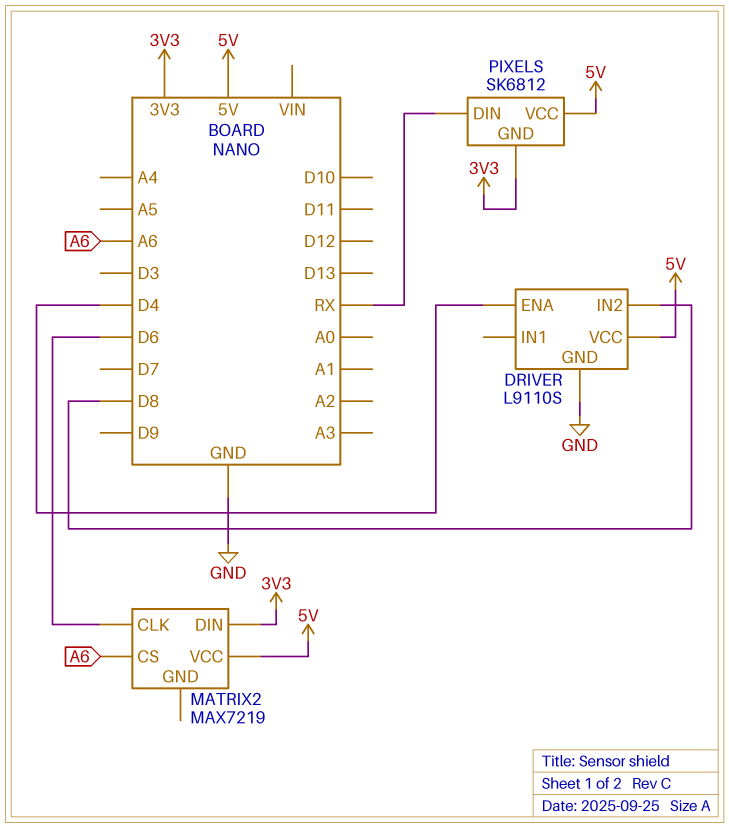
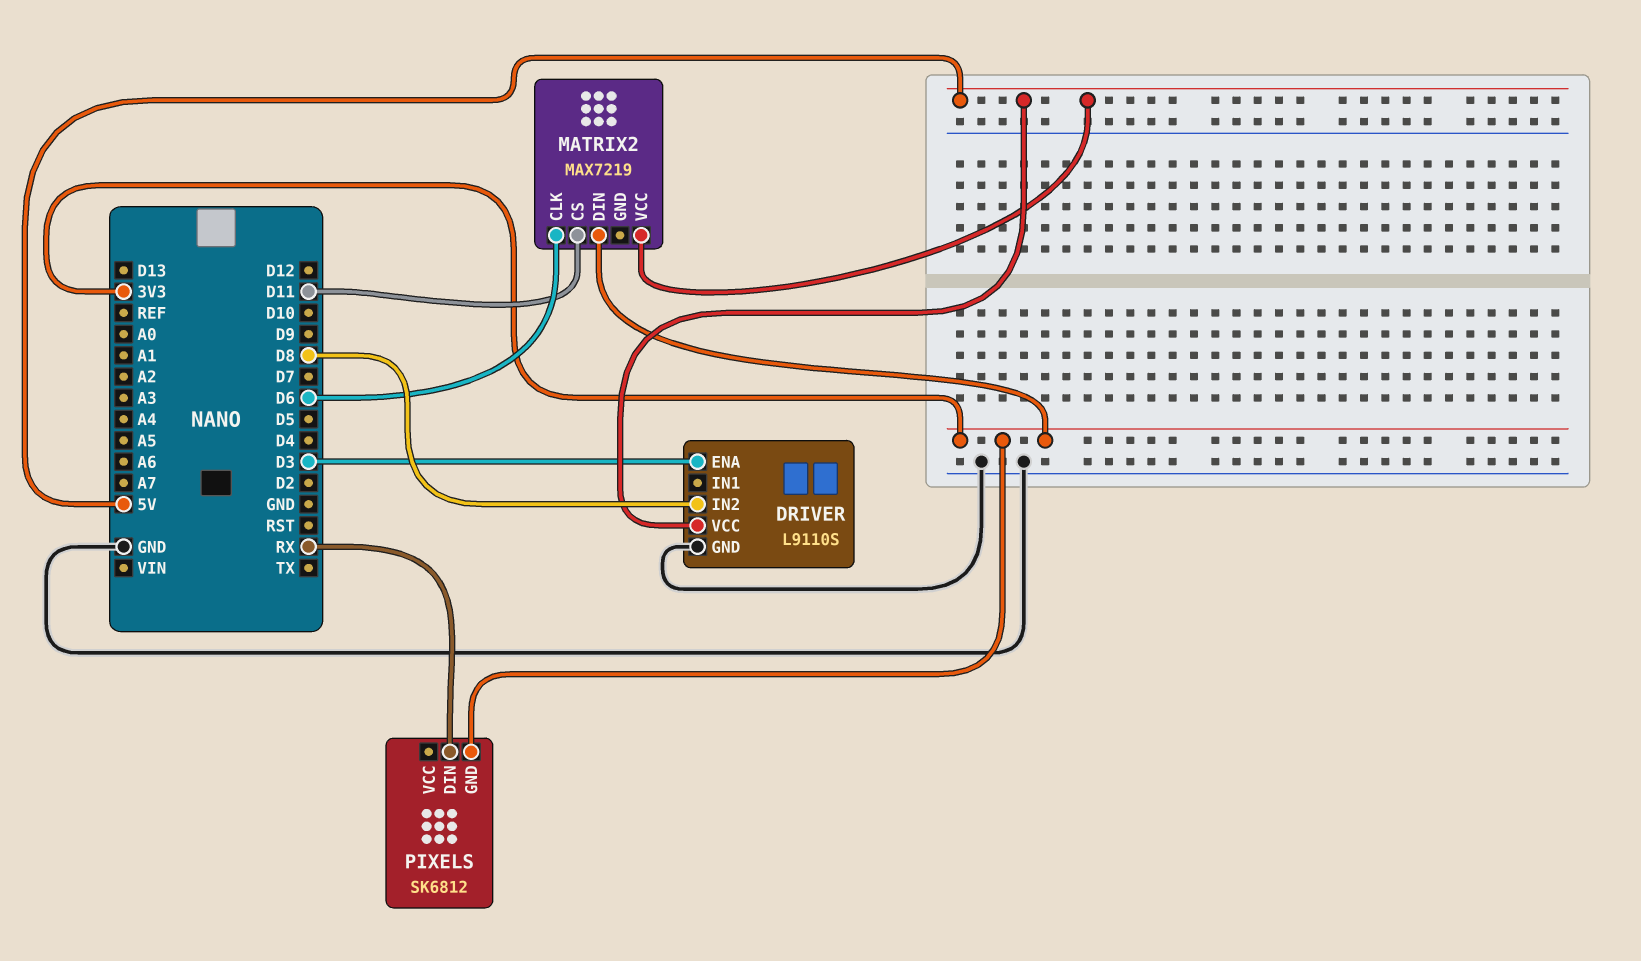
DRIVER pin ENA: D4 -> D3
MATRIX2 pin CS: A6 -> D11
PIXELS pin VCC: 5V -> none

